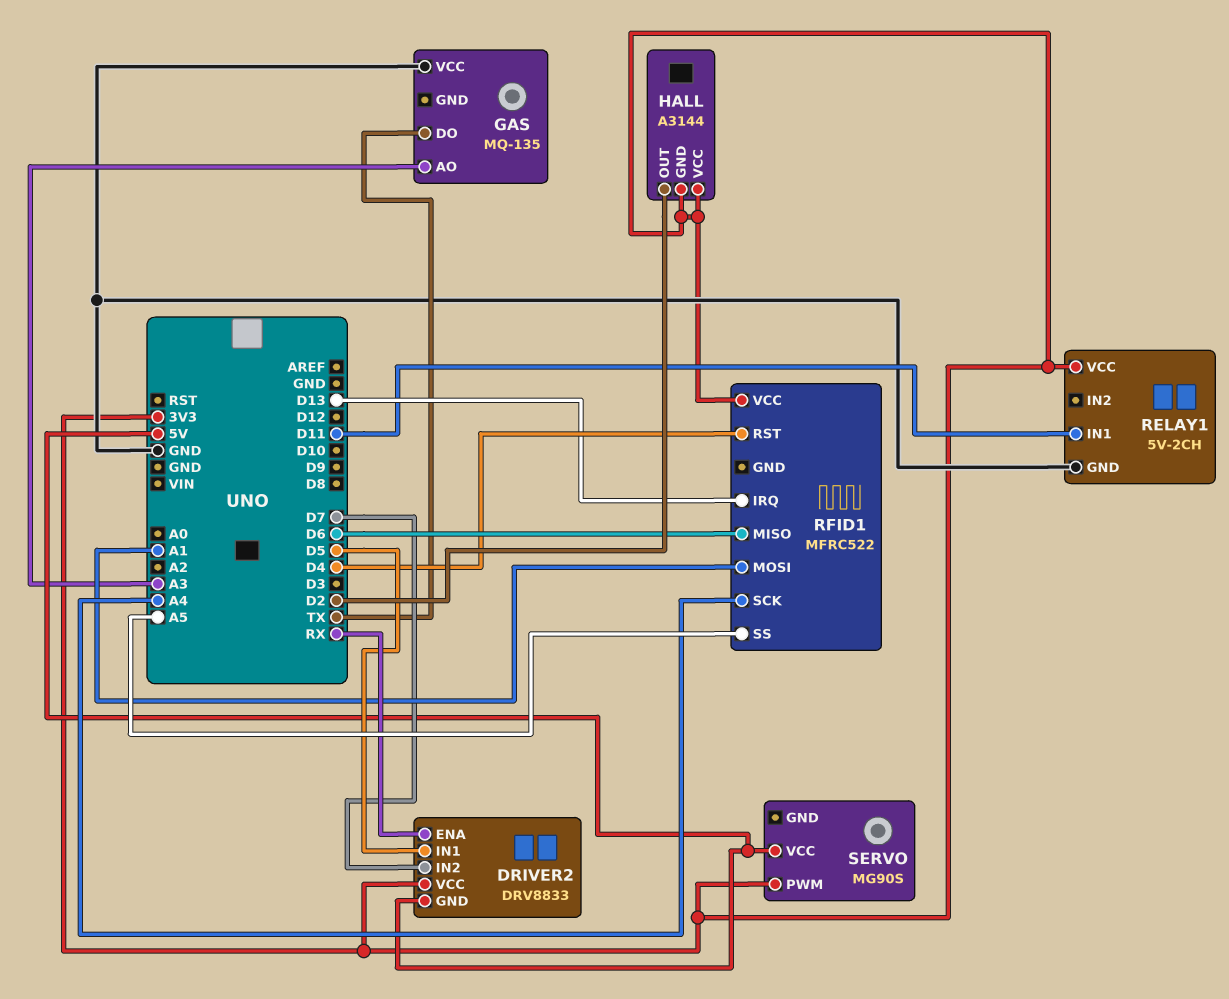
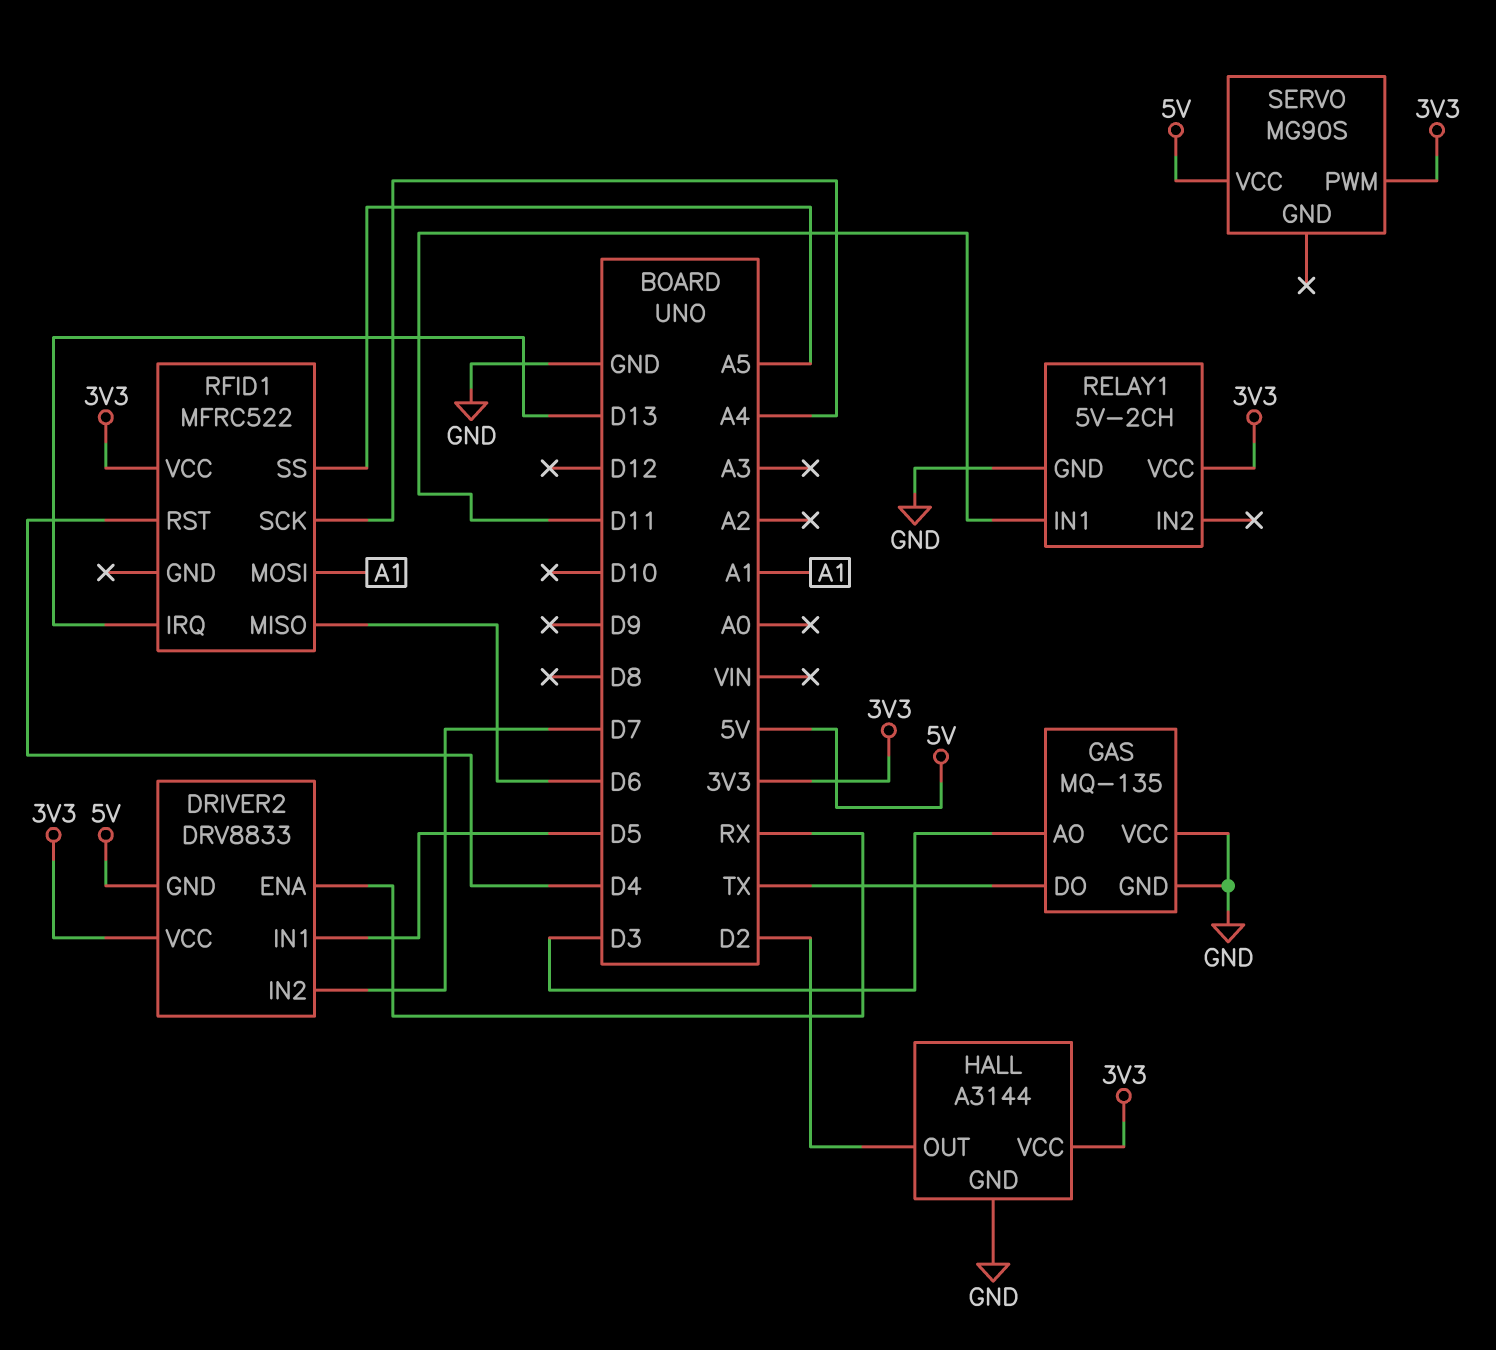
GAS pin AO: A3 -> D3
GAS pin GND: none -> GND
HALL pin GND: 3V3 -> GND

